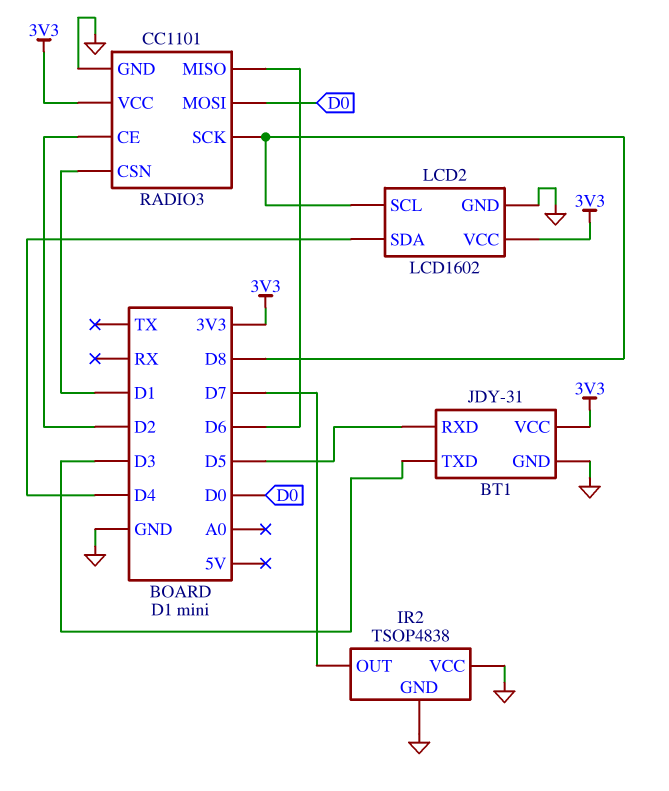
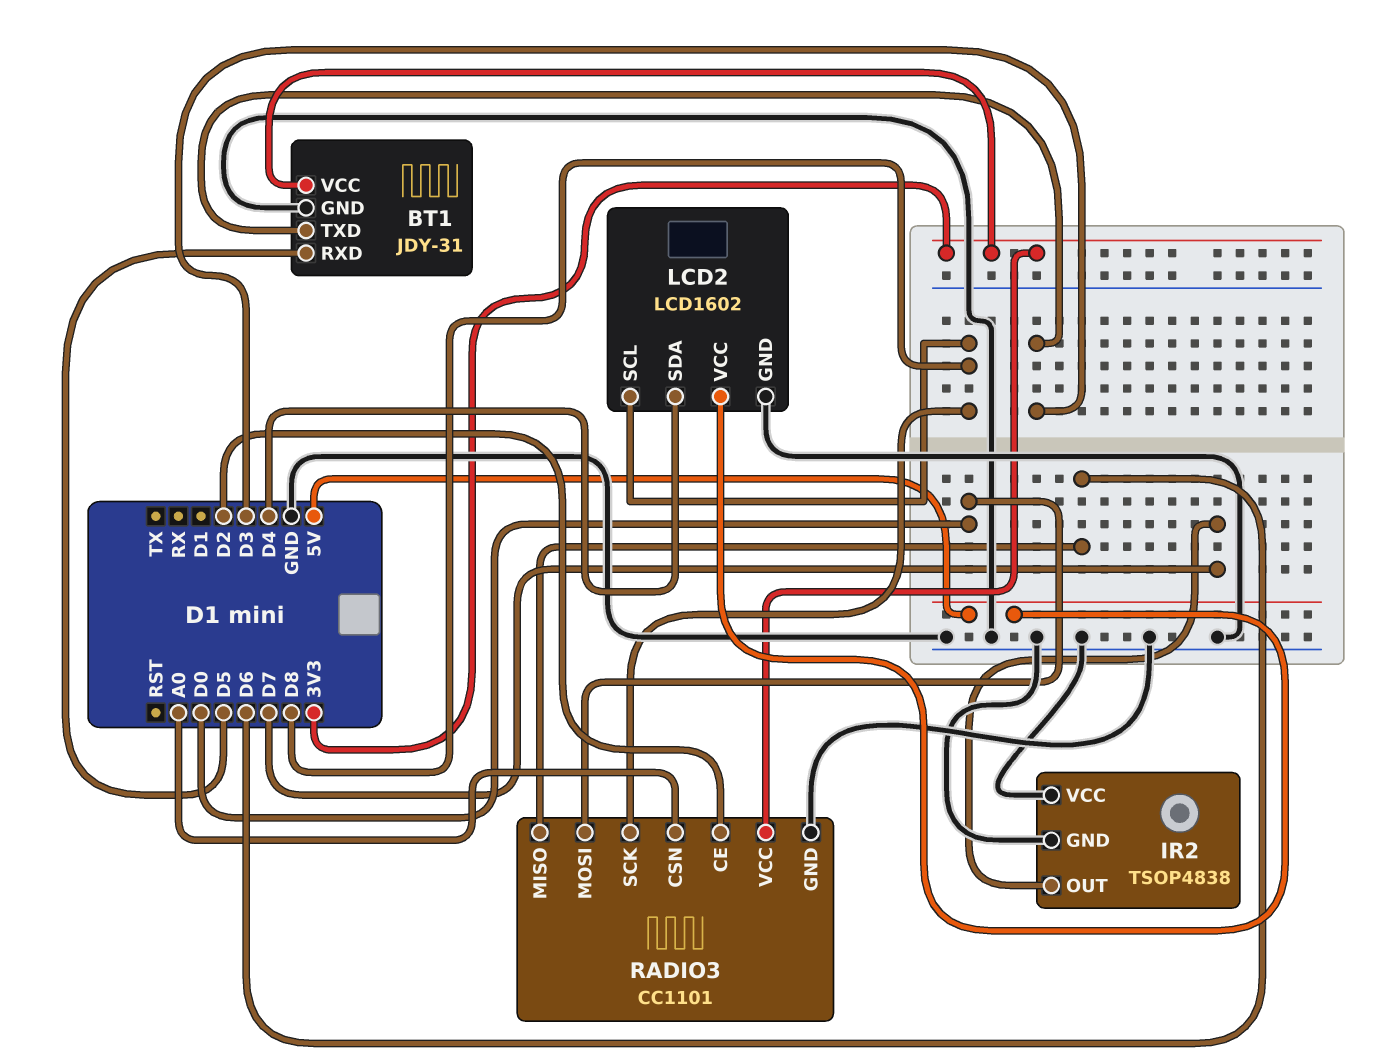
LCD2 pin VCC: 3V3 -> 5V
RADIO3 pin CSN: D1 -> A0

